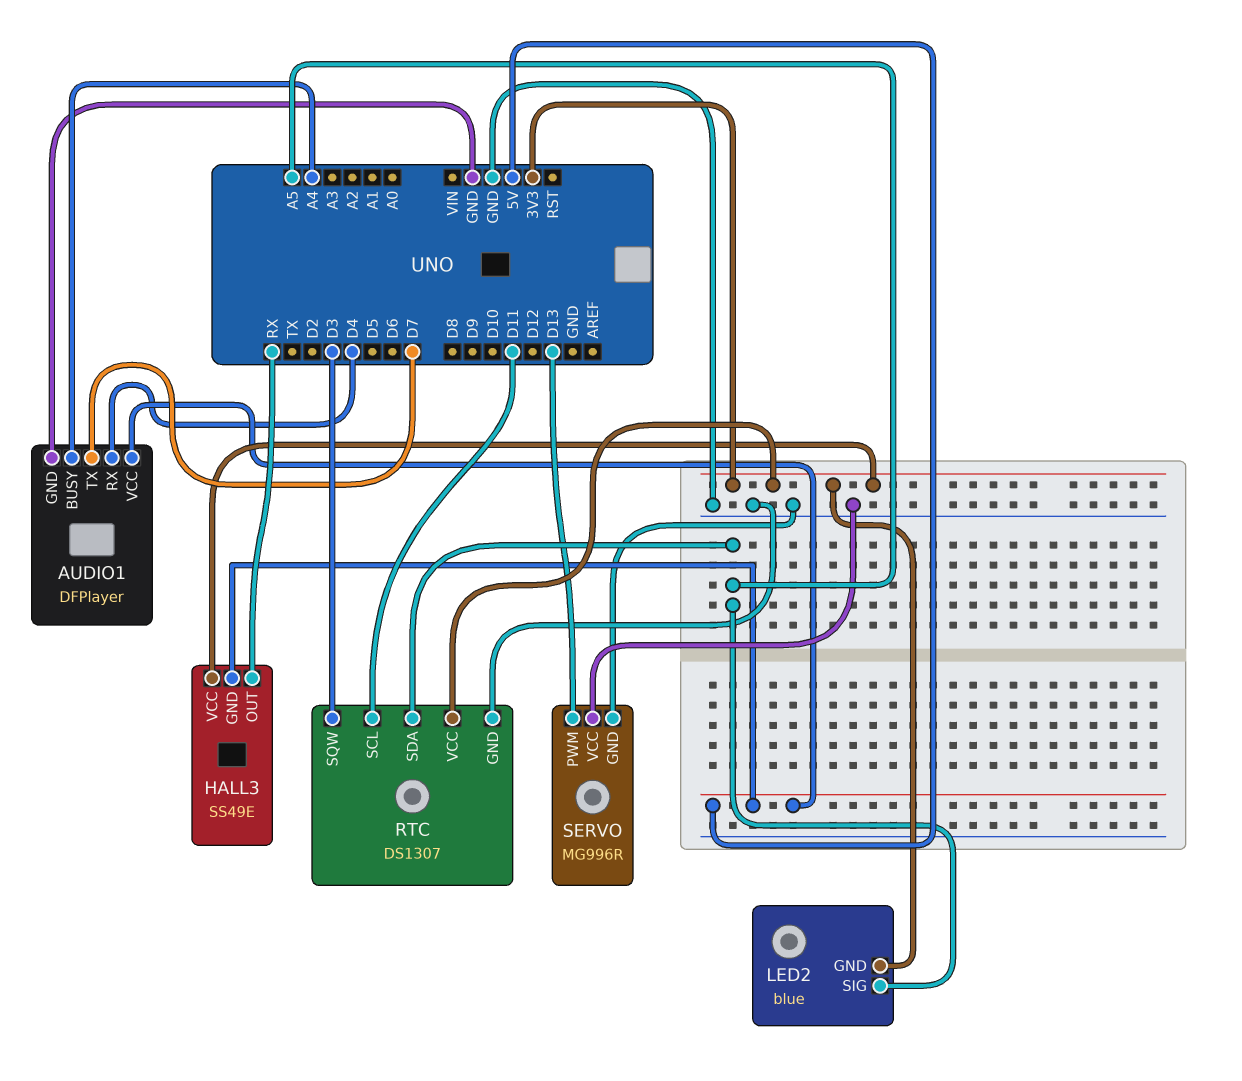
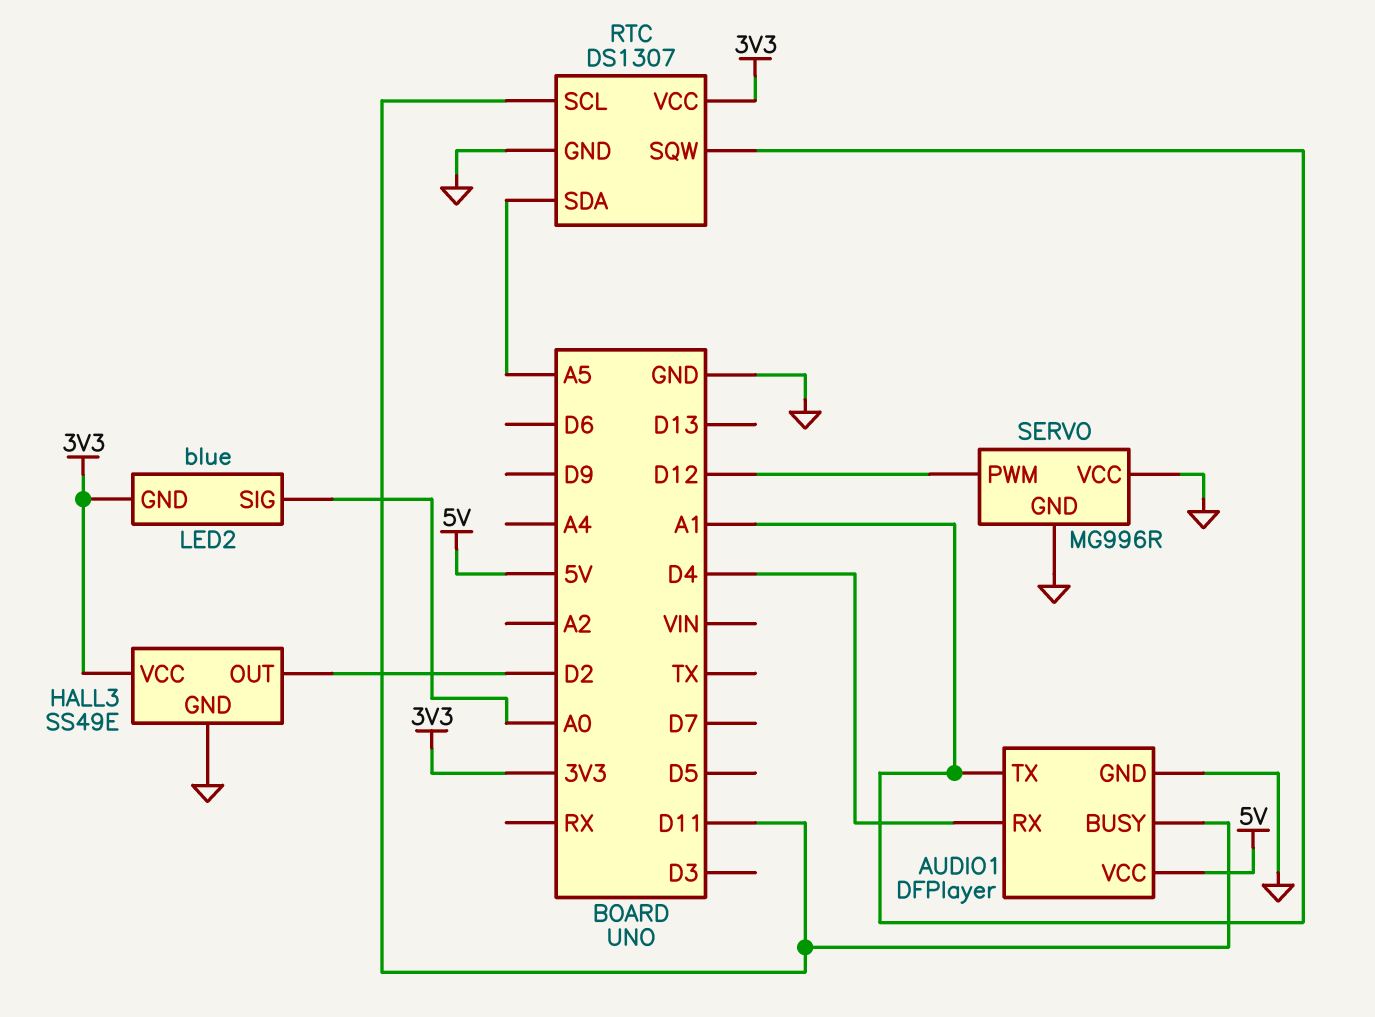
AUDIO1 pin BUSY: A4 -> D11
AUDIO1 pin TX: D7 -> A1
HALL3 pin GND: 5V -> GND
HALL3 pin OUT: RX -> D2
LED2 pin SIG: A5 -> A0
RTC pin SQW: D3 -> A1
SERVO pin PWM: D13 -> D12

